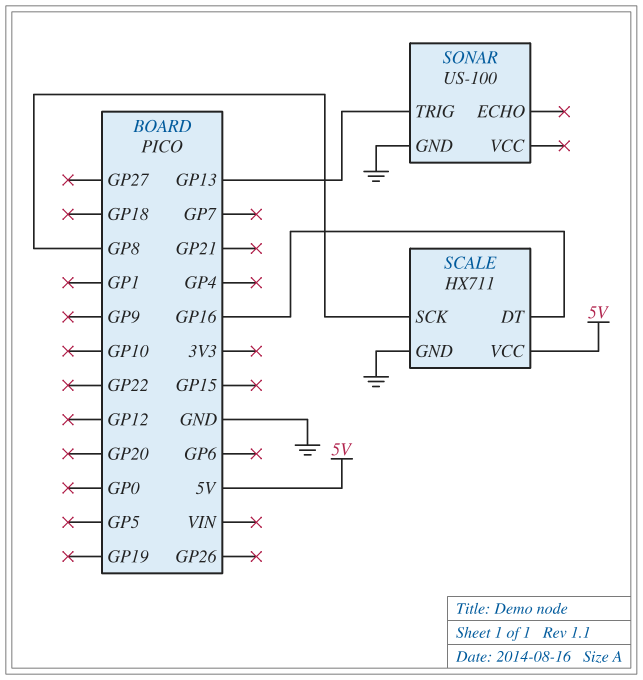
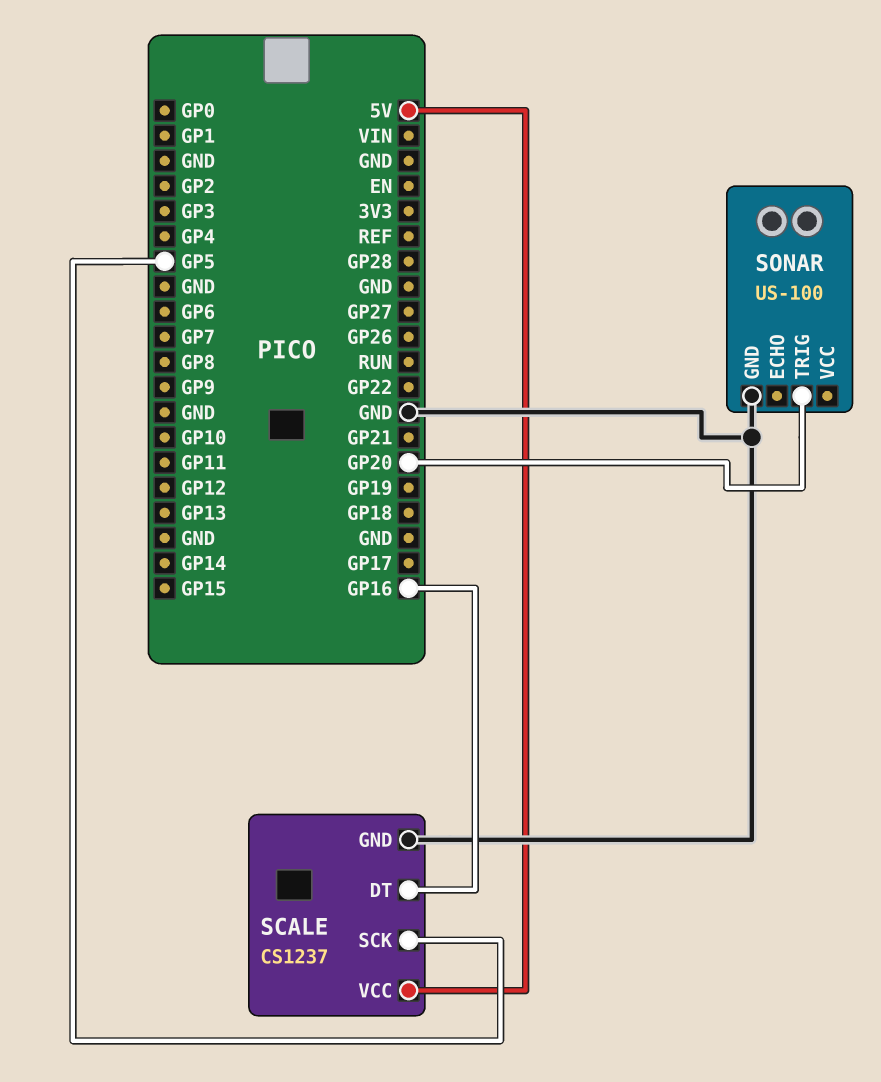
SCALE: HX711 -> CS1237
SCALE pin SCK: GP8 -> GP5
SONAR pin TRIG: GP13 -> GP20

